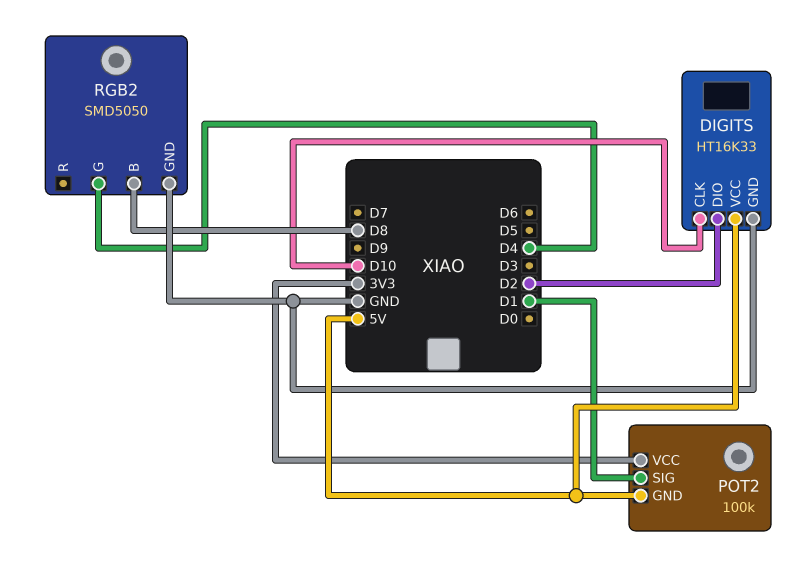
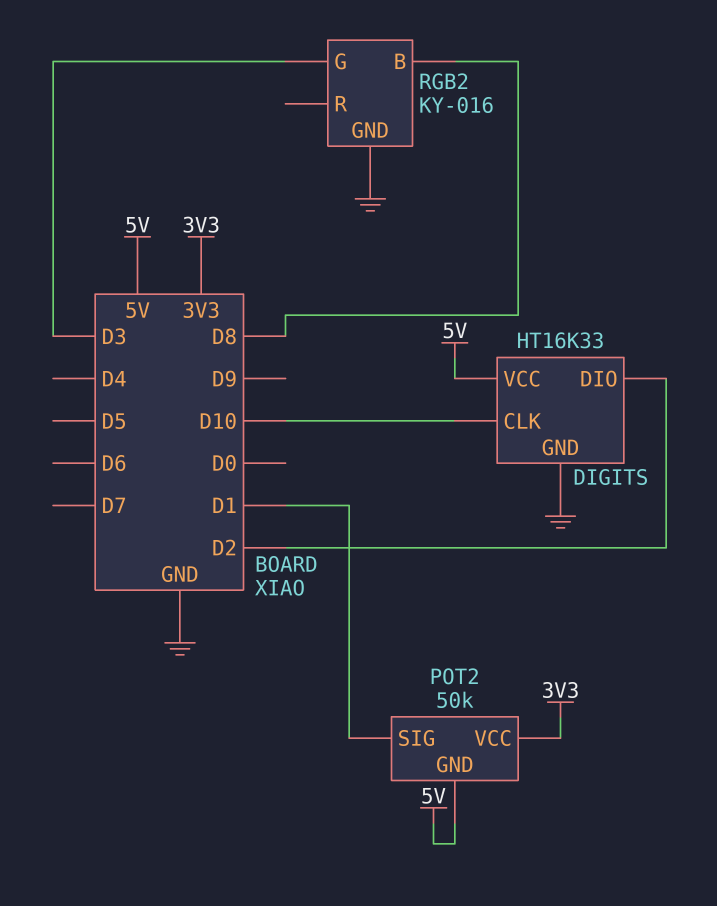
POT2: 100k -> 50k
RGB2: SMD5050 -> KY-016
RGB2 pin G: D4 -> D3

